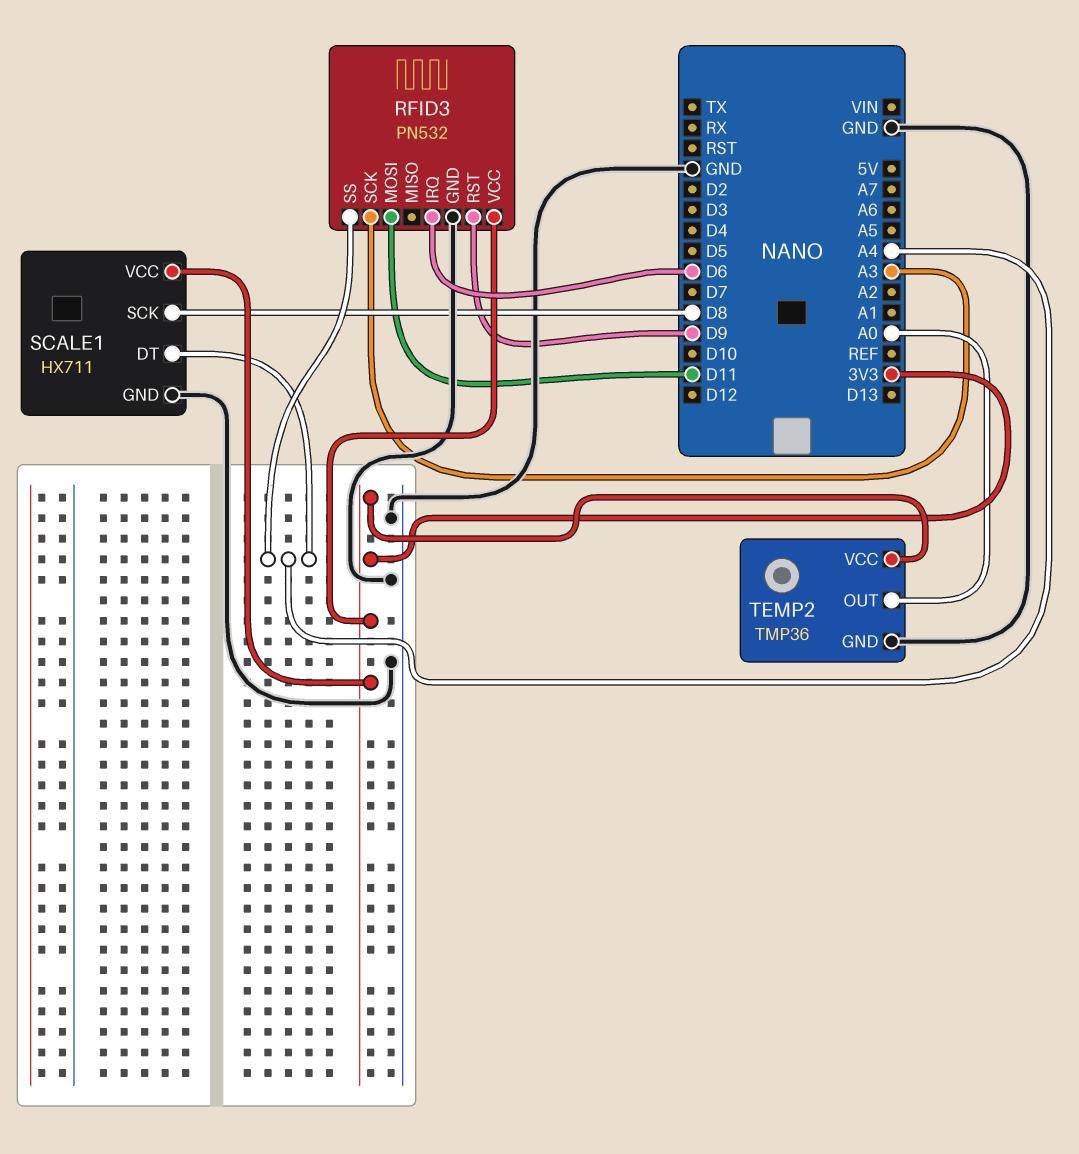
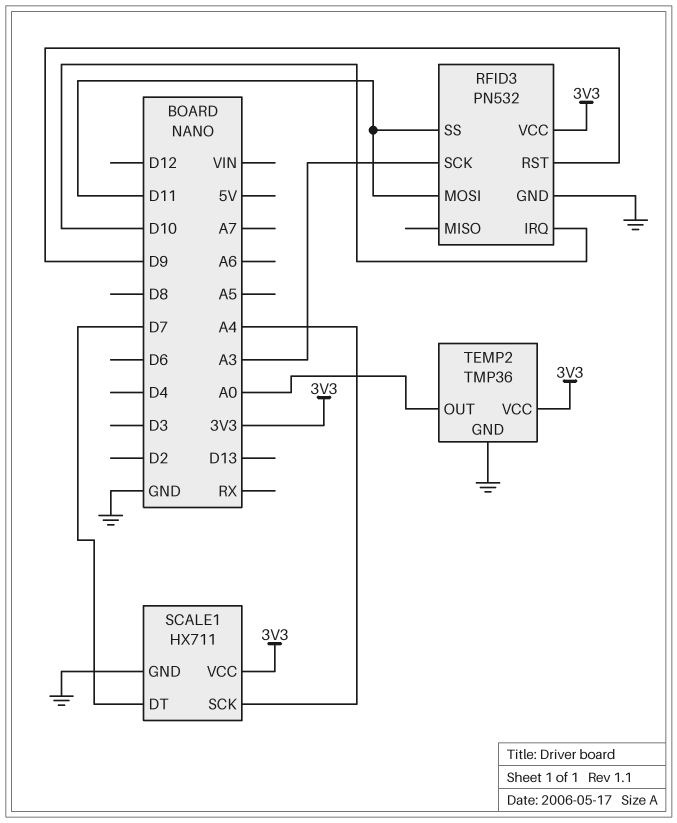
RFID3 pin IRQ: D6 -> D10
RFID3 pin SS: A4 -> D11
SCALE1 pin DT: A4 -> D7
SCALE1 pin SCK: D8 -> A4

